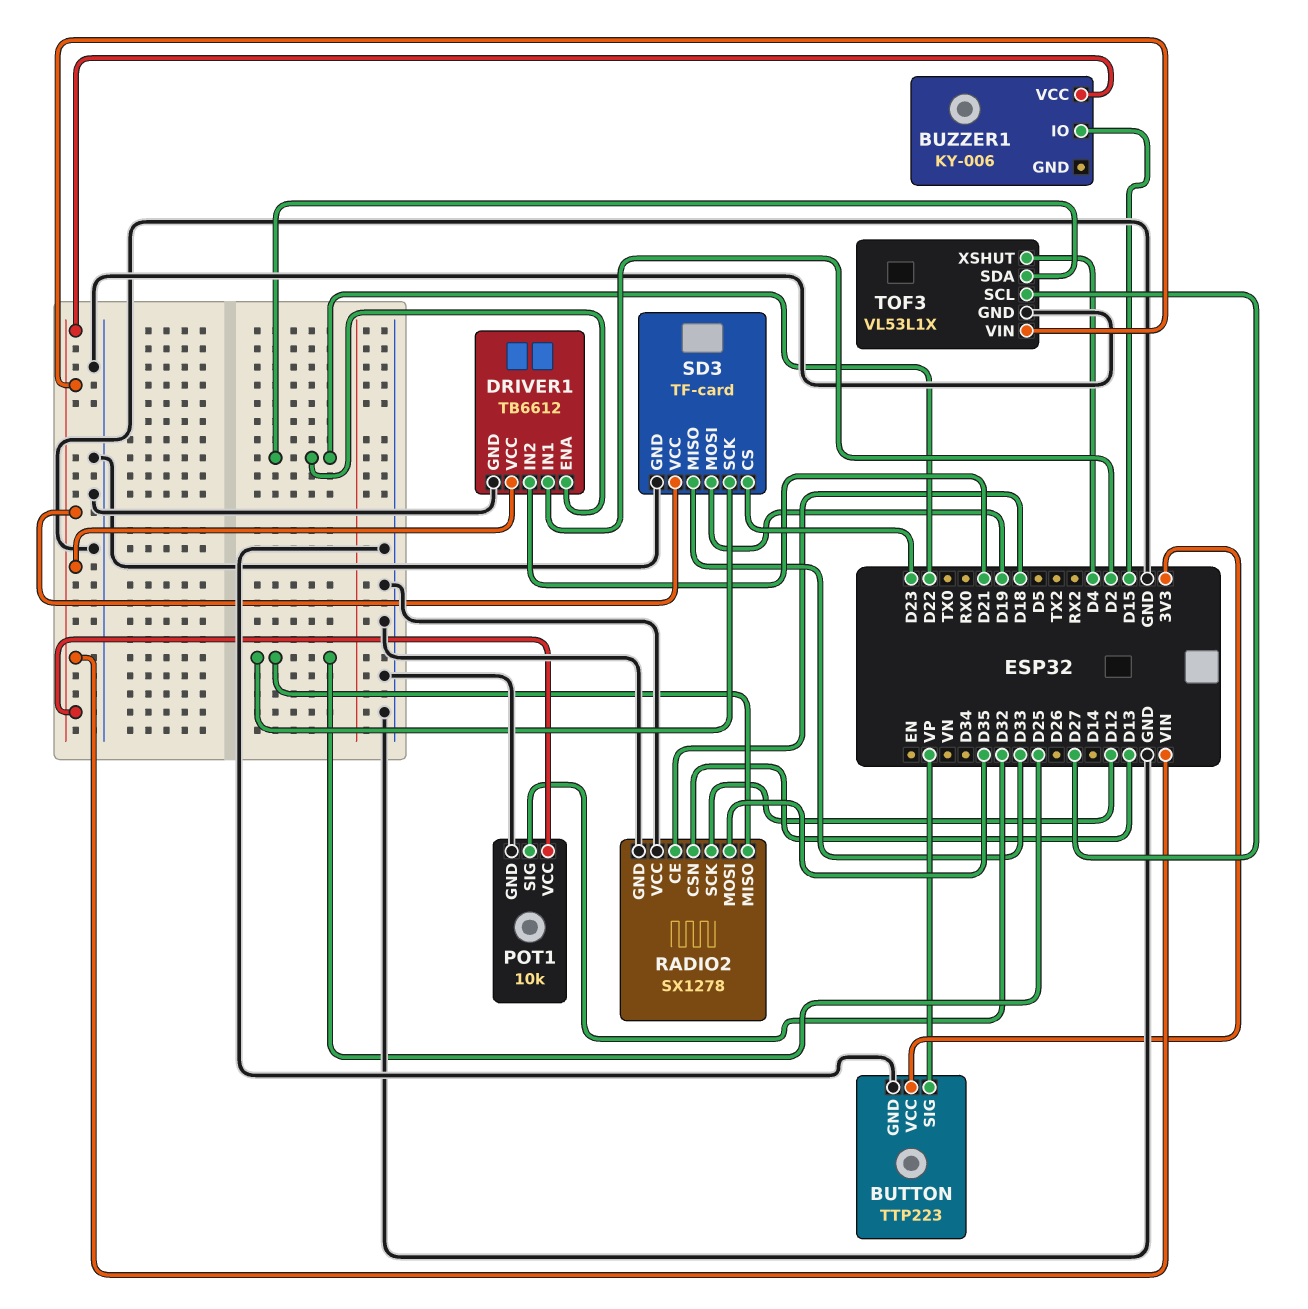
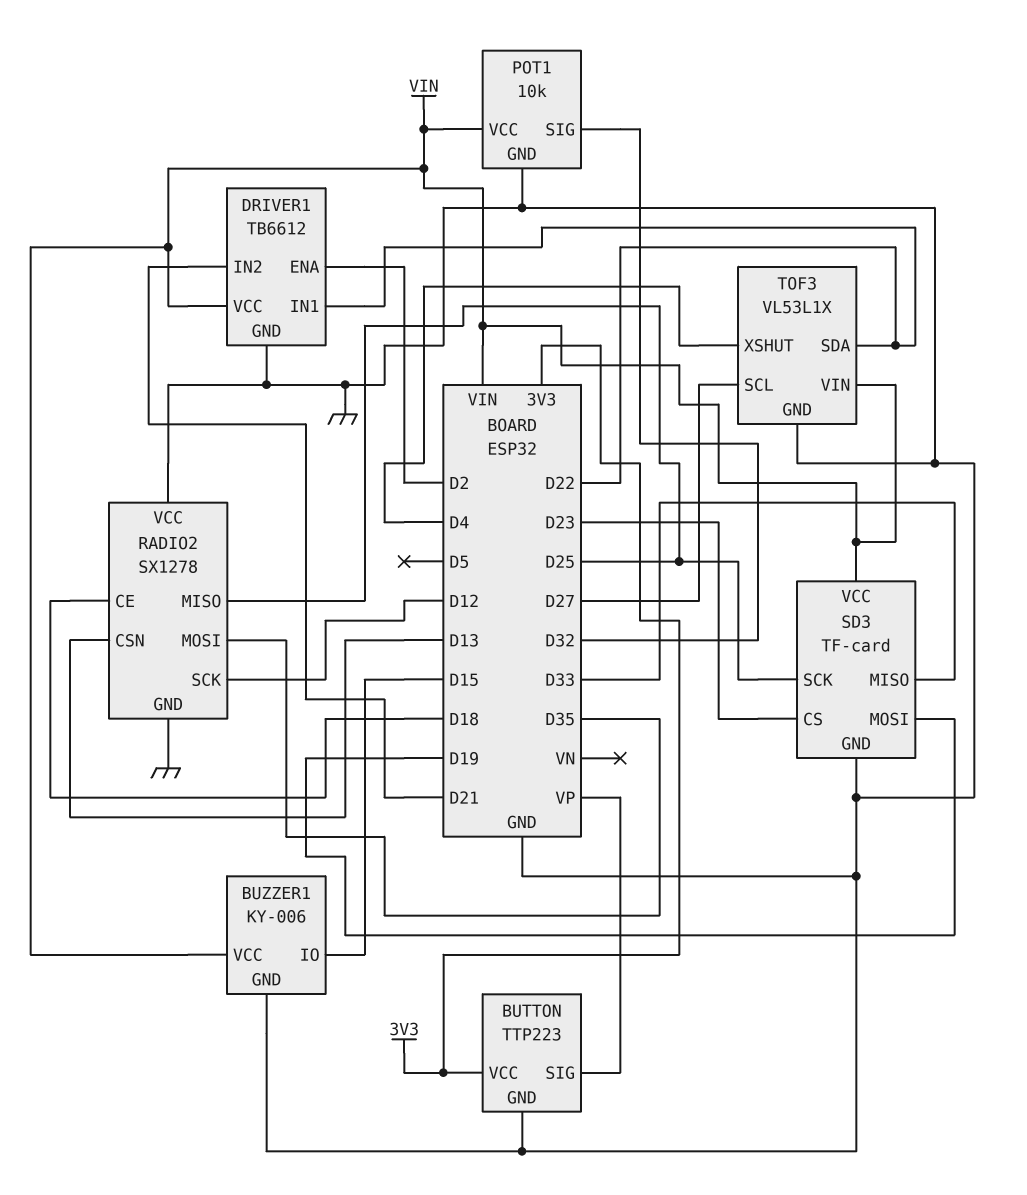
BUZZER1 pin GND: none -> GND
DRIVER1 pin ENA: D22 -> D2
DRIVER1 pin IN1: D2 -> D22

